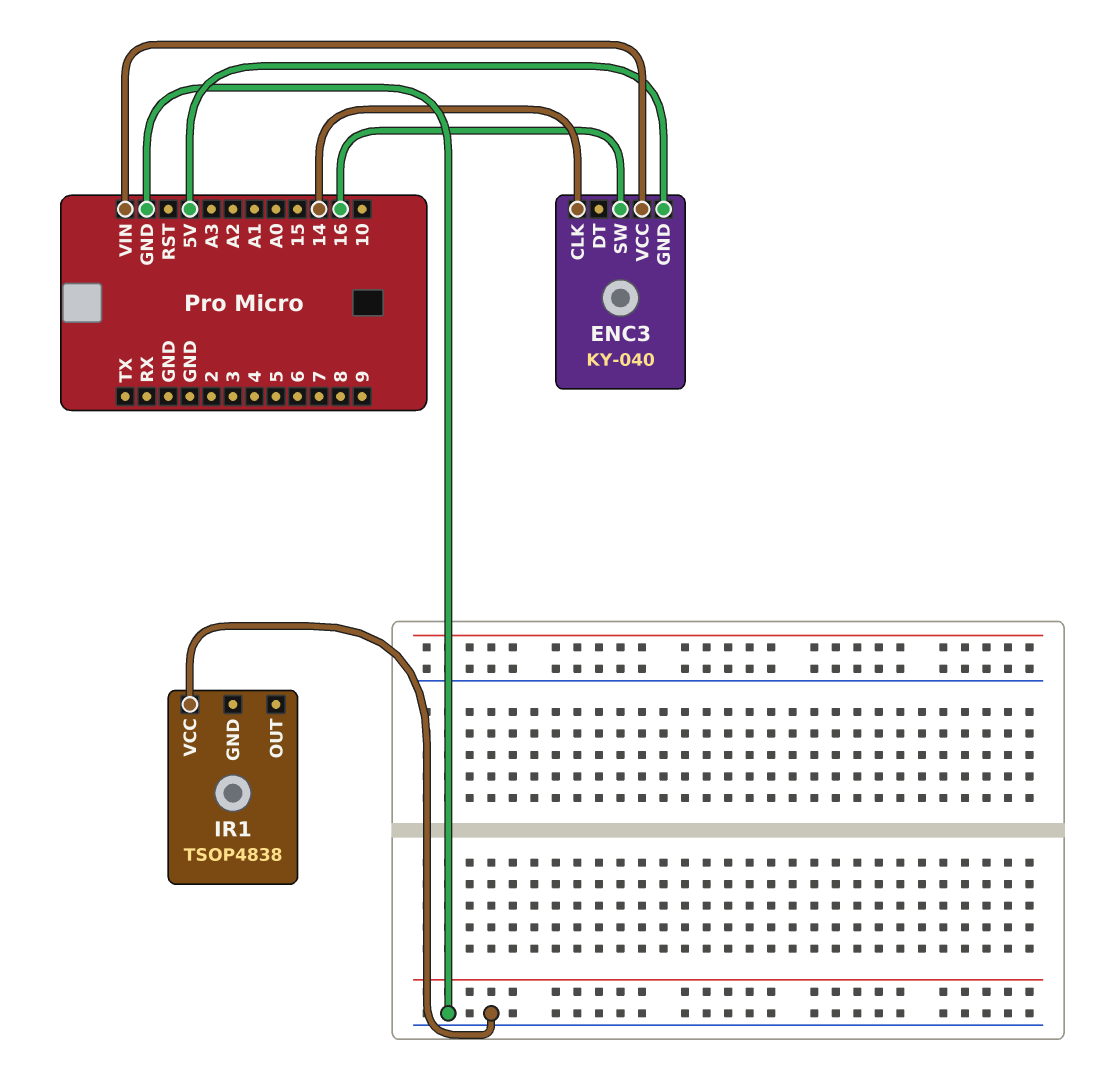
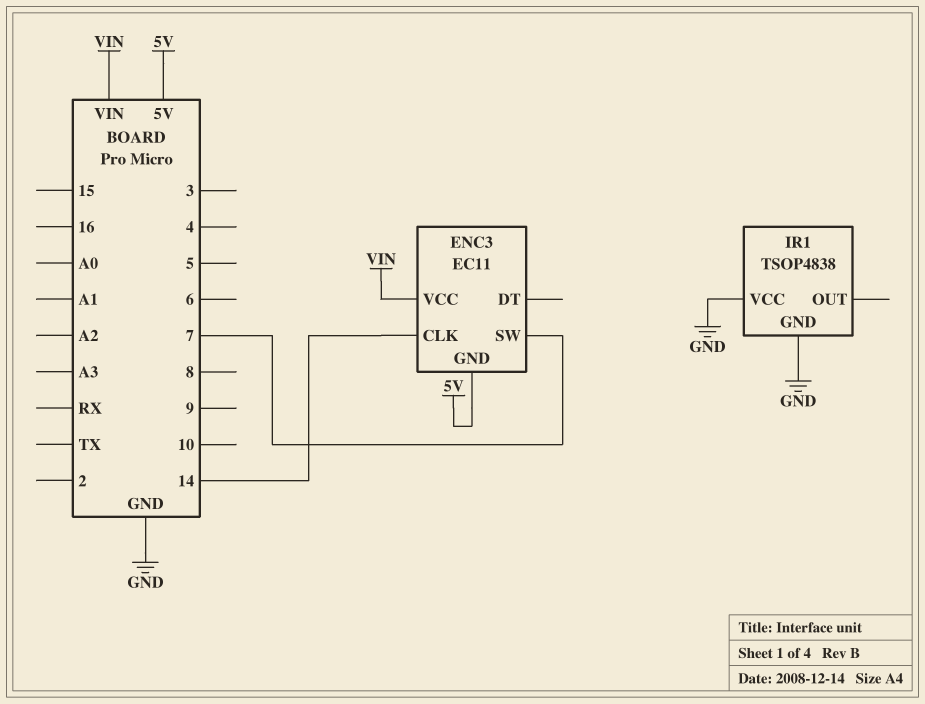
ENC3: KY-040 -> EC11
ENC3 pin SW: 16 -> 7
IR1 pin GND: none -> GND

